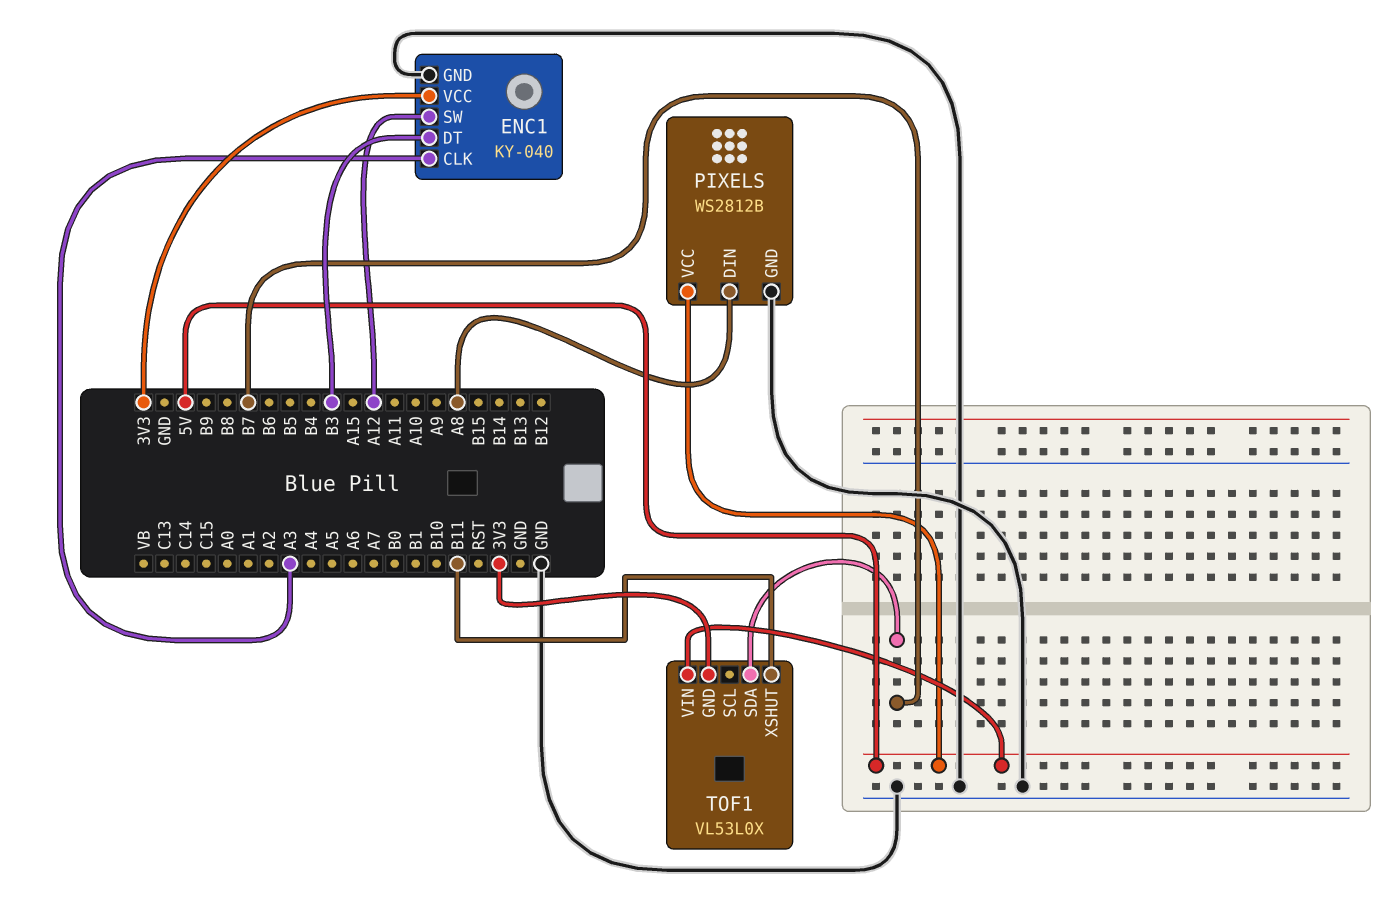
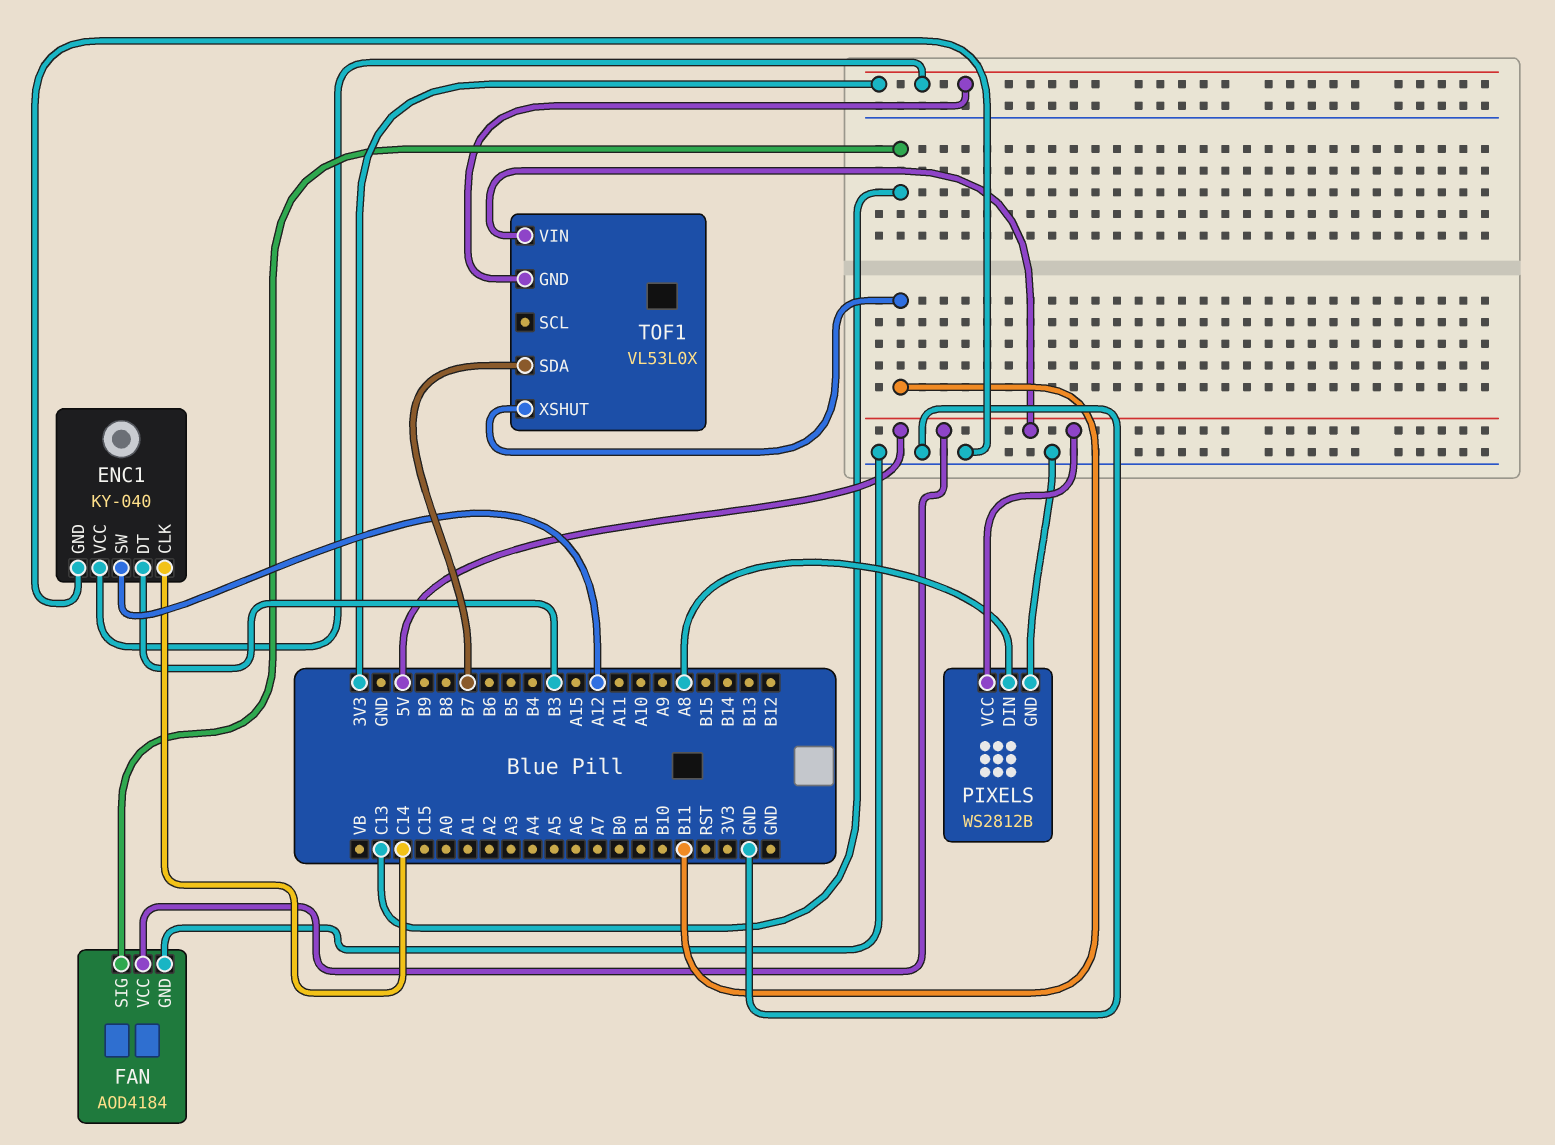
ENC1 pin CLK: A3 -> C14
FAN: none -> AOD4184
FAN pin GND: none -> GND
FAN pin SIG: none -> C13
FAN pin VCC: none -> 5V

